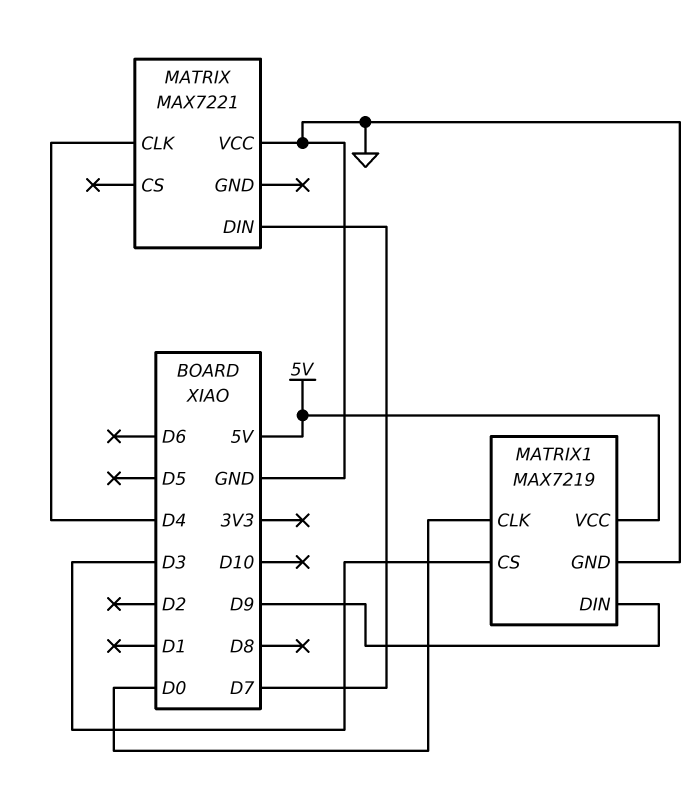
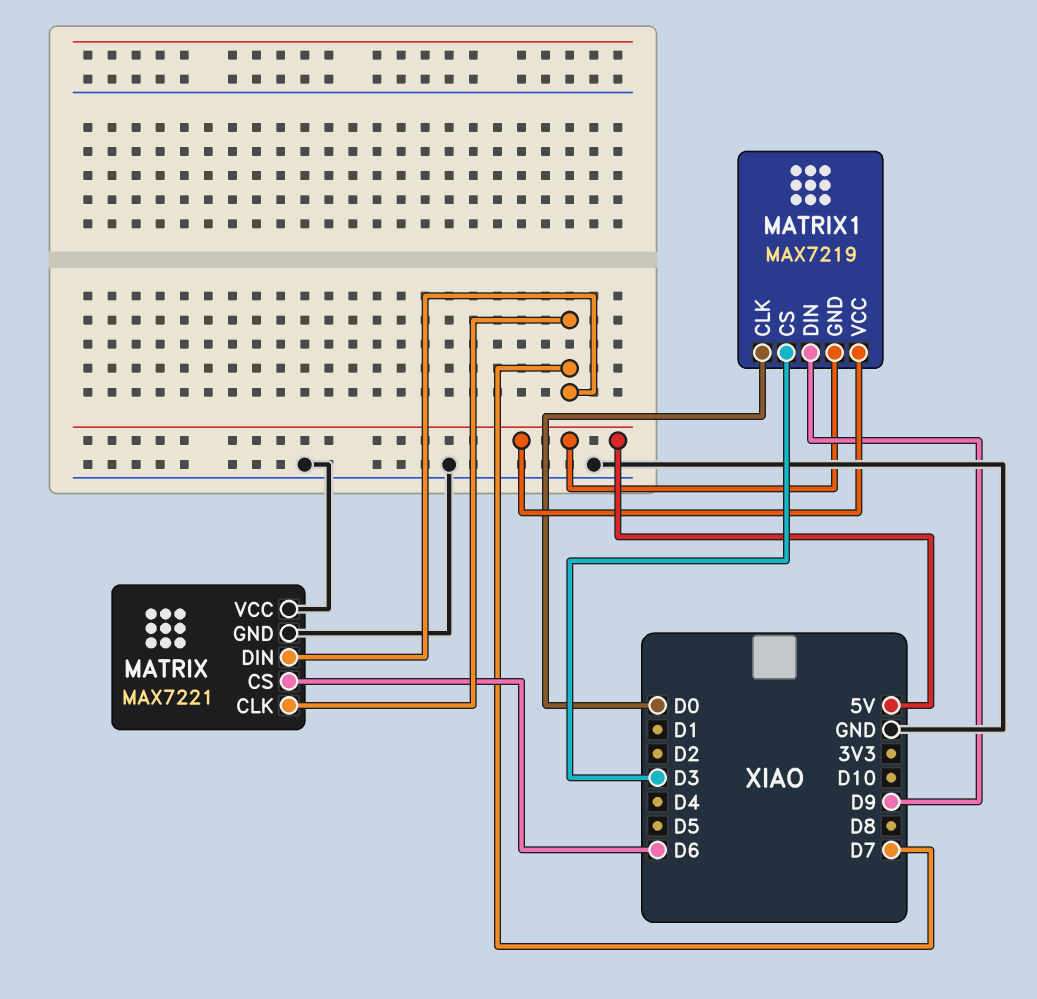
MATRIX pin CLK: D4 -> D7
MATRIX pin CS: none -> D6
MATRIX pin GND: none -> GND
MATRIX1 pin GND: GND -> 5V

